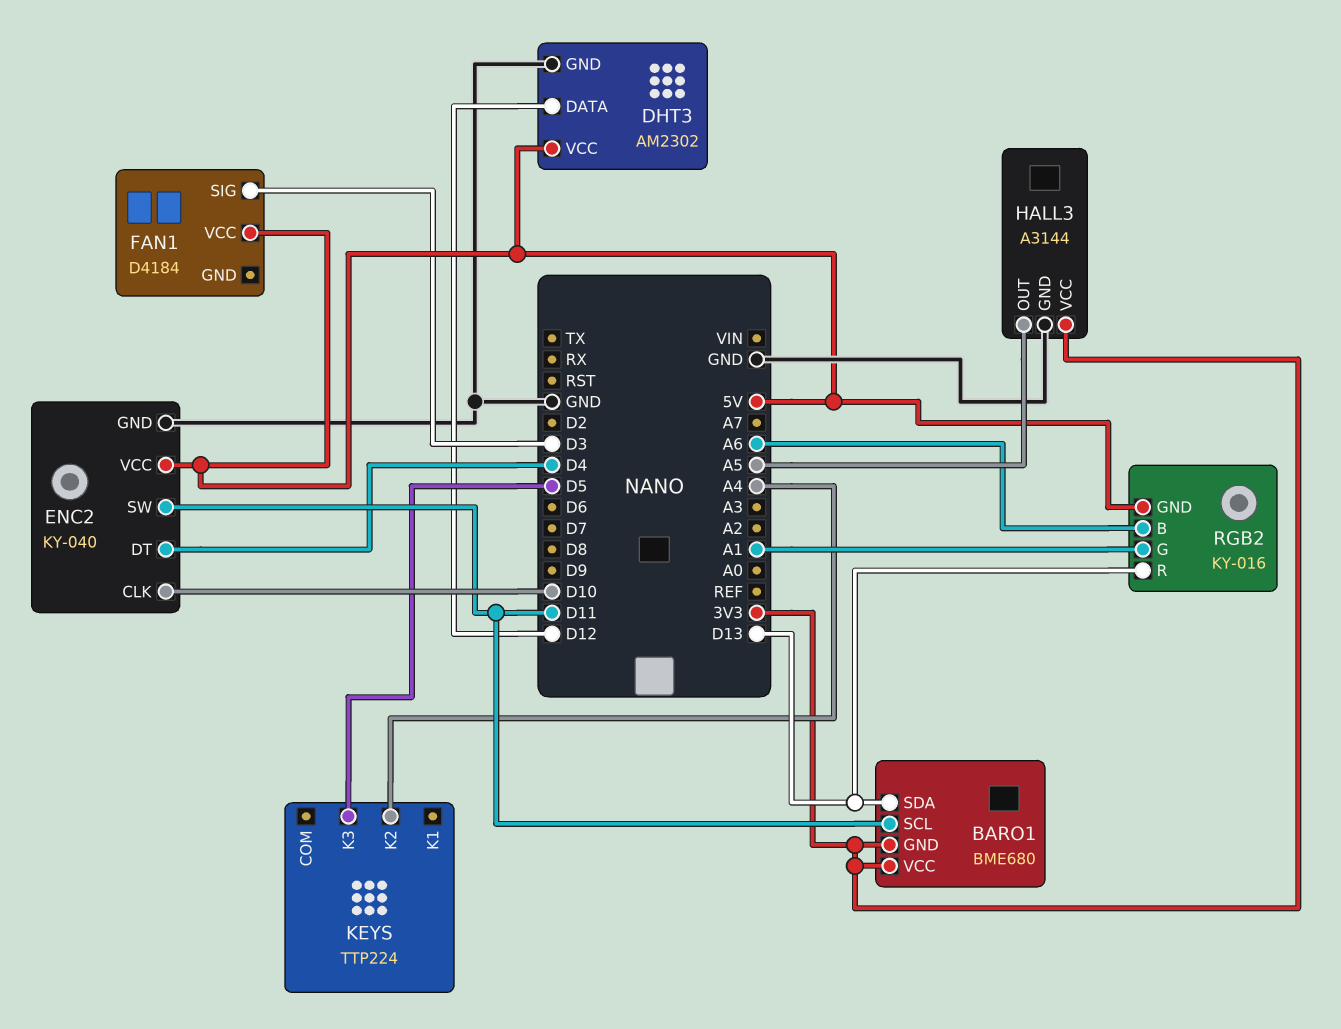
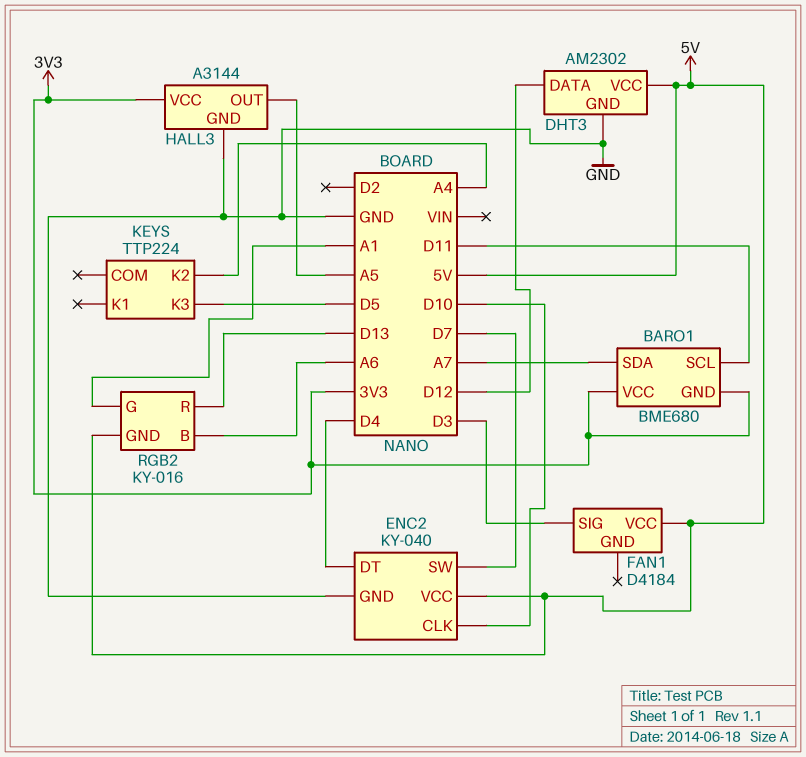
BARO1 pin SDA: D13 -> A7
ENC2 pin SW: D11 -> D7

